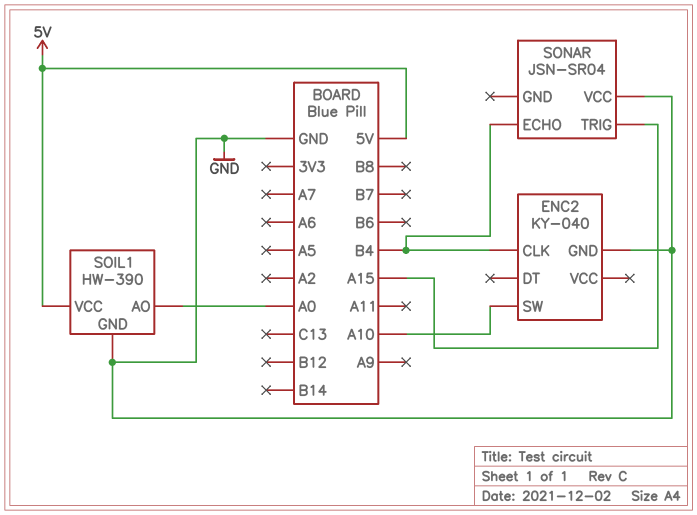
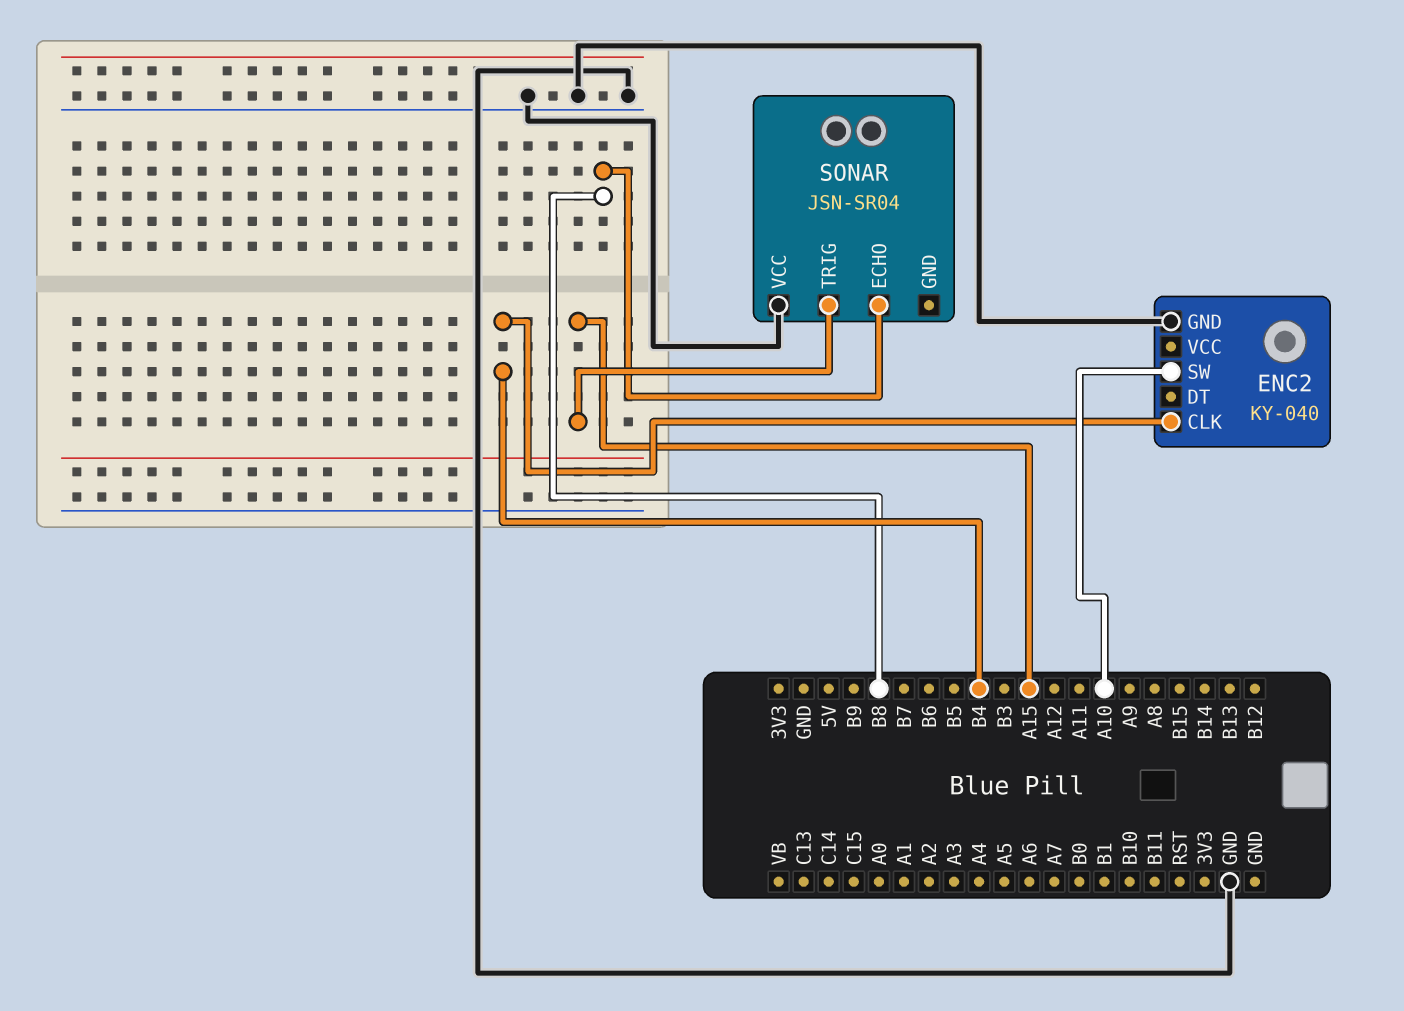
SOIL1: HW-390 -> none
SOIL1 pin AO: A0 -> none
SOIL1 pin GND: GND -> none
SOIL1 pin VCC: 5V -> none
SONAR pin ECHO: B4 -> B8

